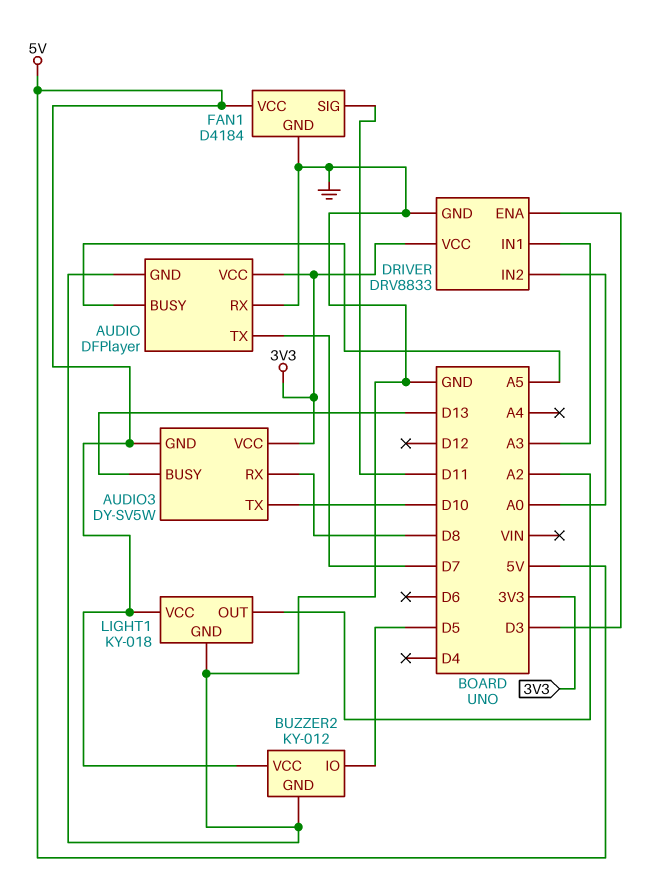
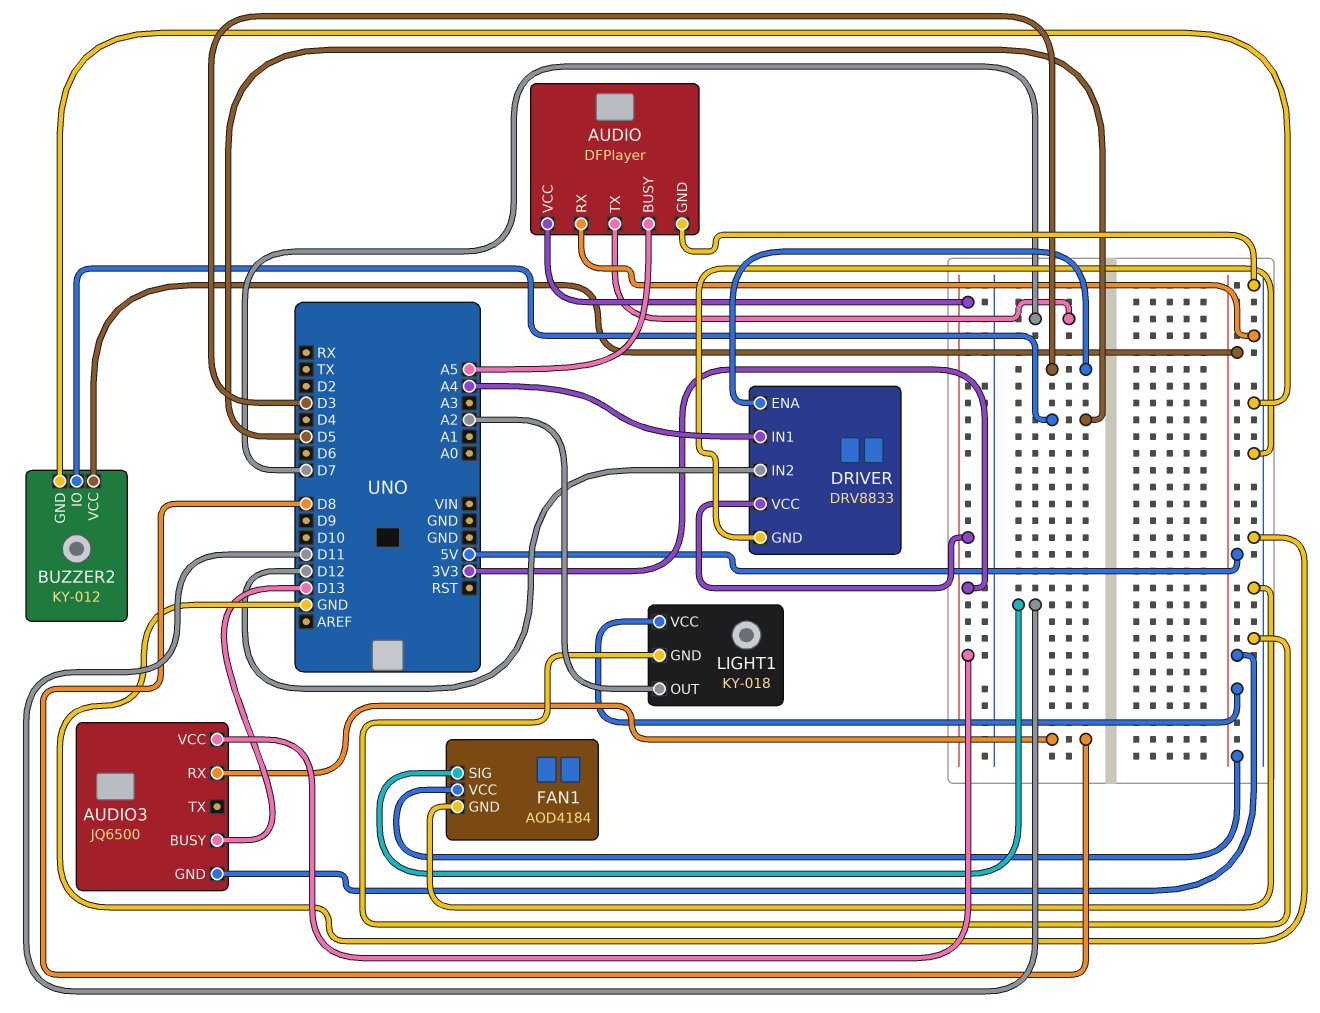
AUDIO3: DY-SV5W -> JQ6500
AUDIO3 pin TX: D10 -> none
DRIVER pin IN1: A3 -> A4
DRIVER pin IN2: A0 -> D12
FAN1: D4184 -> AOD4184

